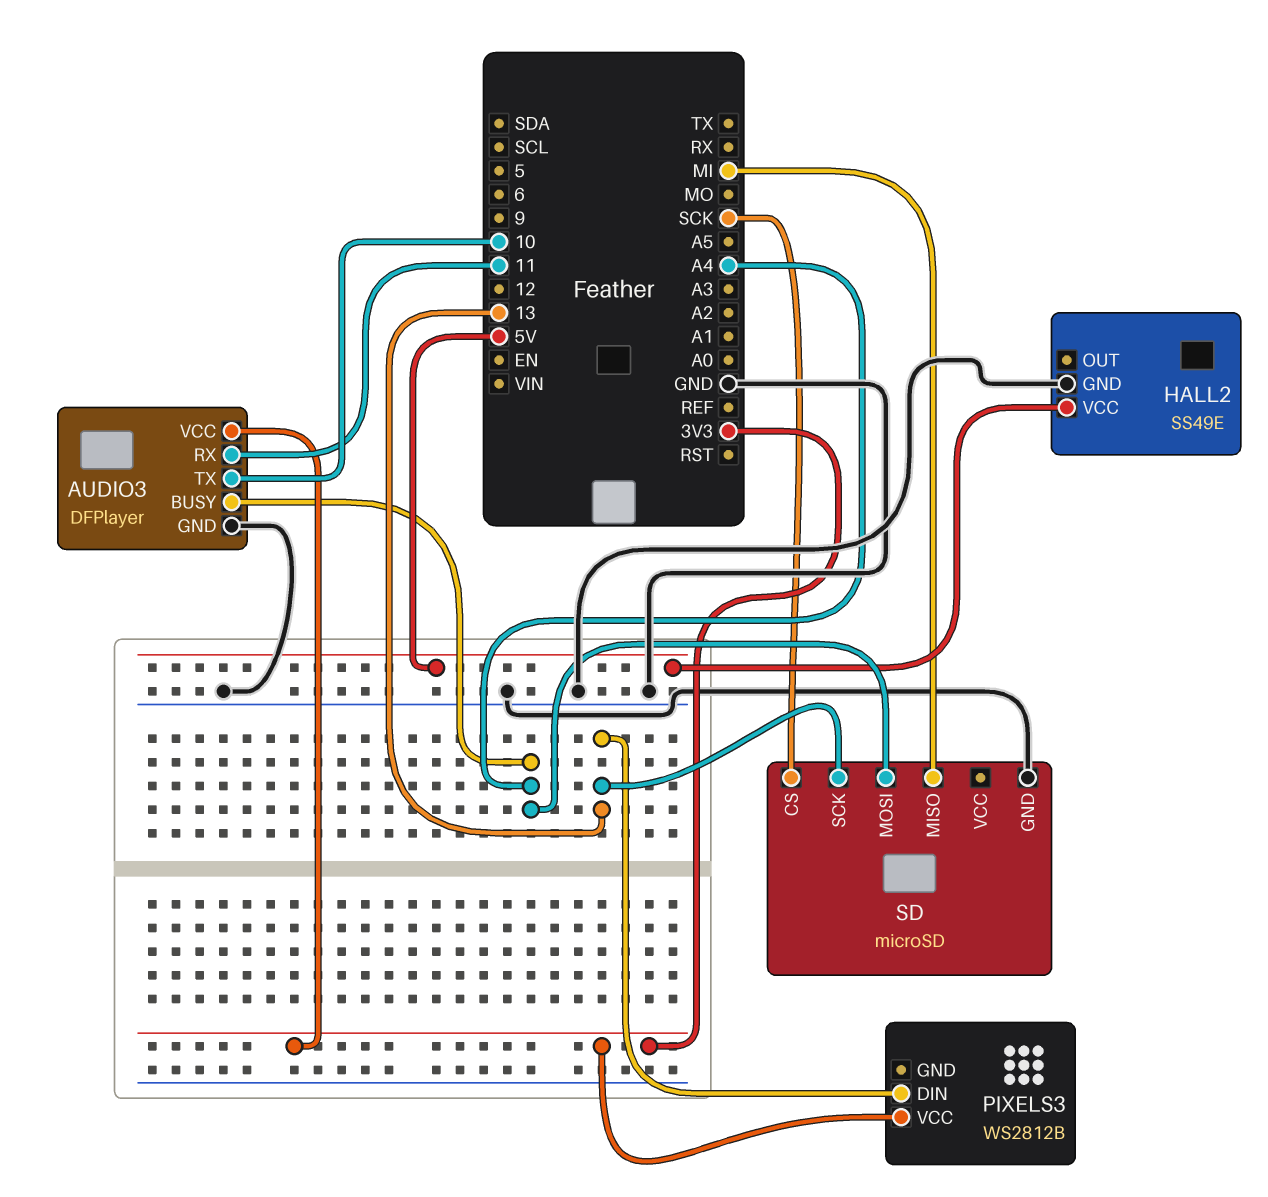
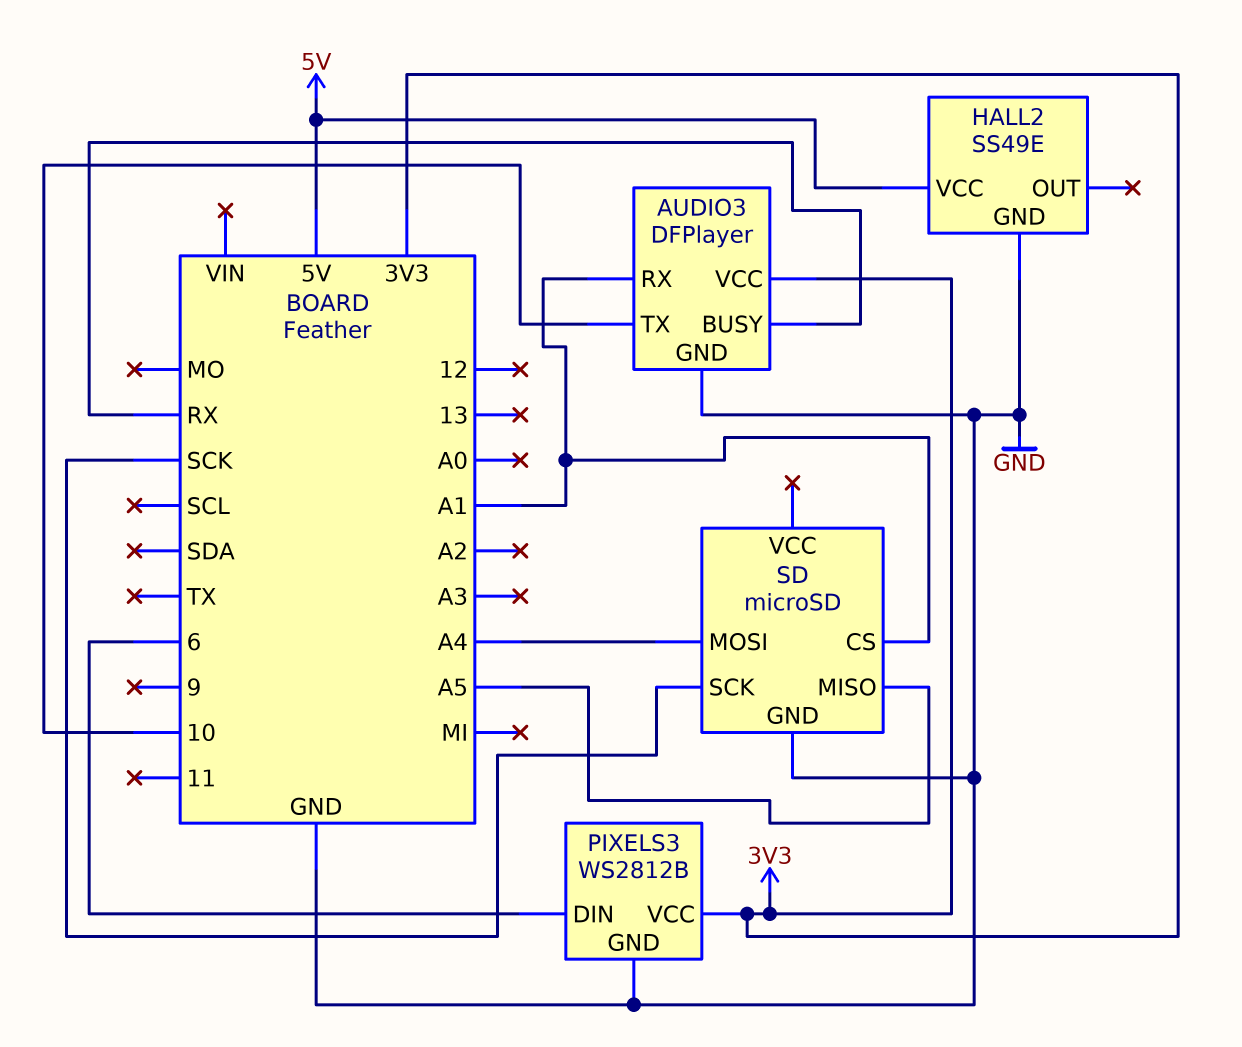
AUDIO3 pin BUSY: A4 -> RX
AUDIO3 pin RX: 11 -> A1
PIXELS3 pin DIN: 13 -> 6
PIXELS3 pin GND: none -> GND
SD pin CS: SCK -> A1
SD pin MISO: MI -> A5
SD pin SCK: 13 -> SCK

